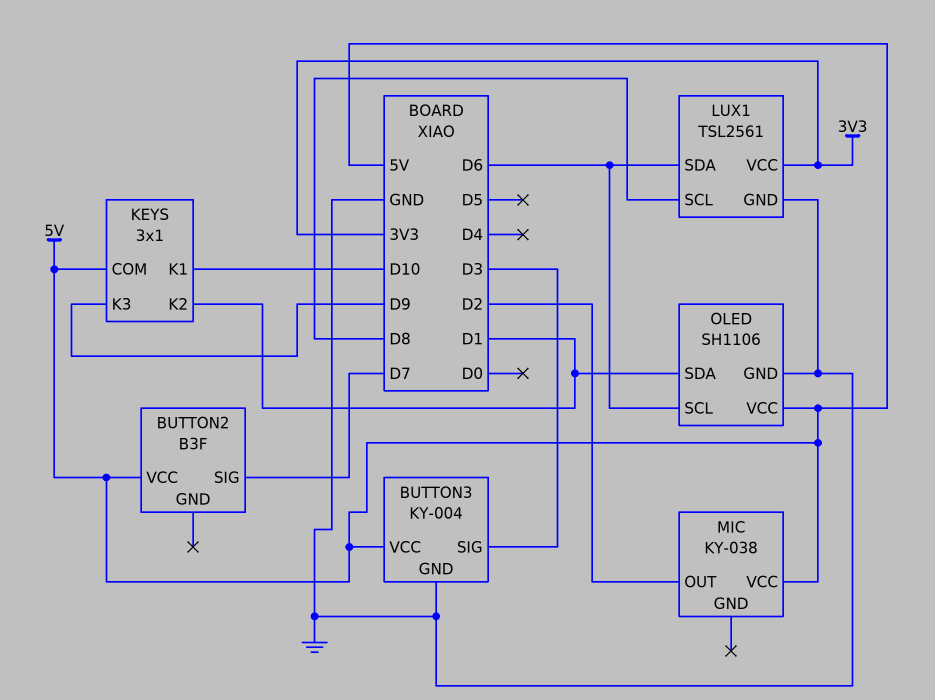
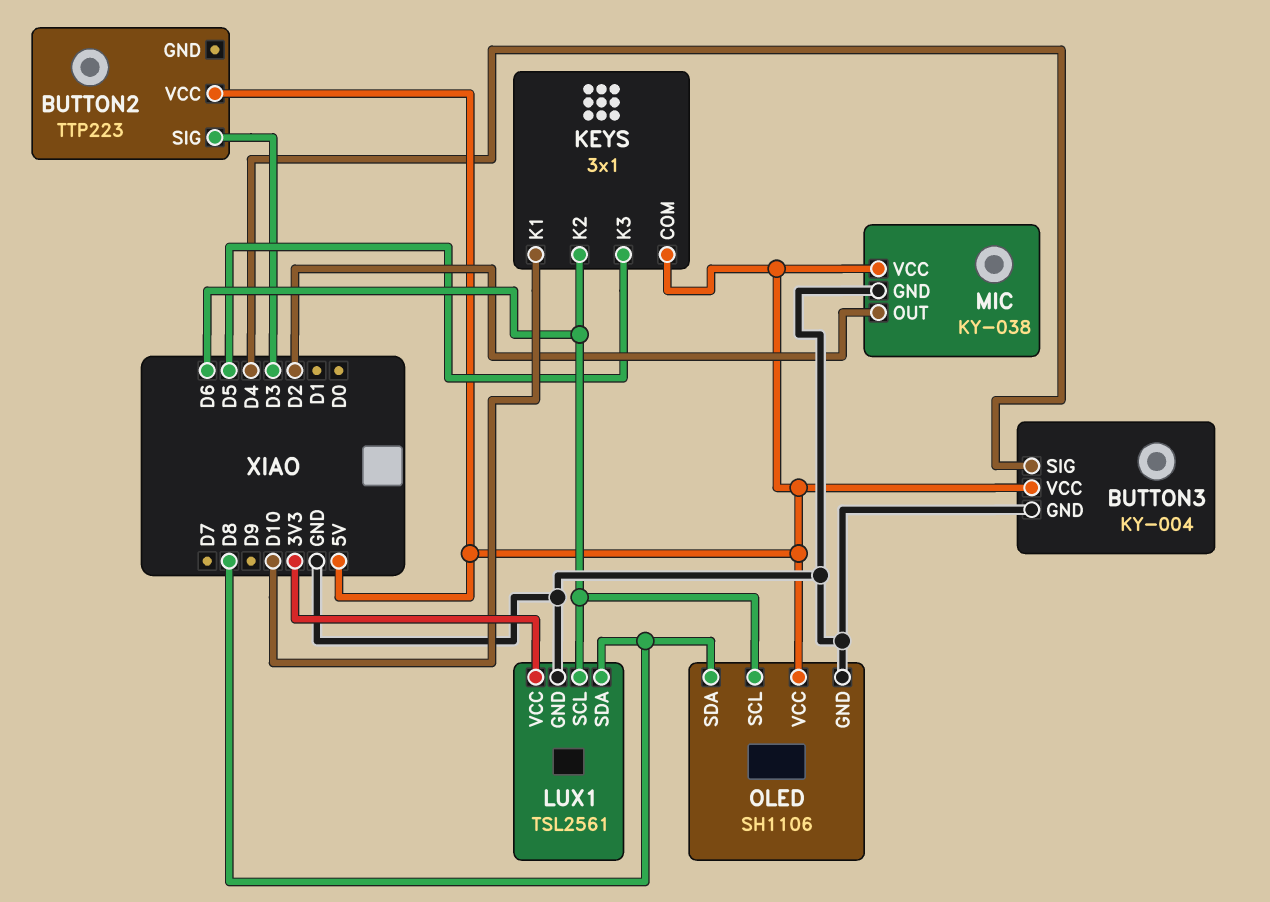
BUTTON2: B3F -> TTP223
BUTTON2 pin SIG: D7 -> D3
BUTTON3 pin SIG: D3 -> D4
KEYS pin K2: D1 -> D6
KEYS pin K3: D9 -> D5
LUX1 pin SCL: D8 -> D6
LUX1 pin SDA: D6 -> D8
MIC pin GND: none -> GND
OLED pin SDA: D1 -> D8

